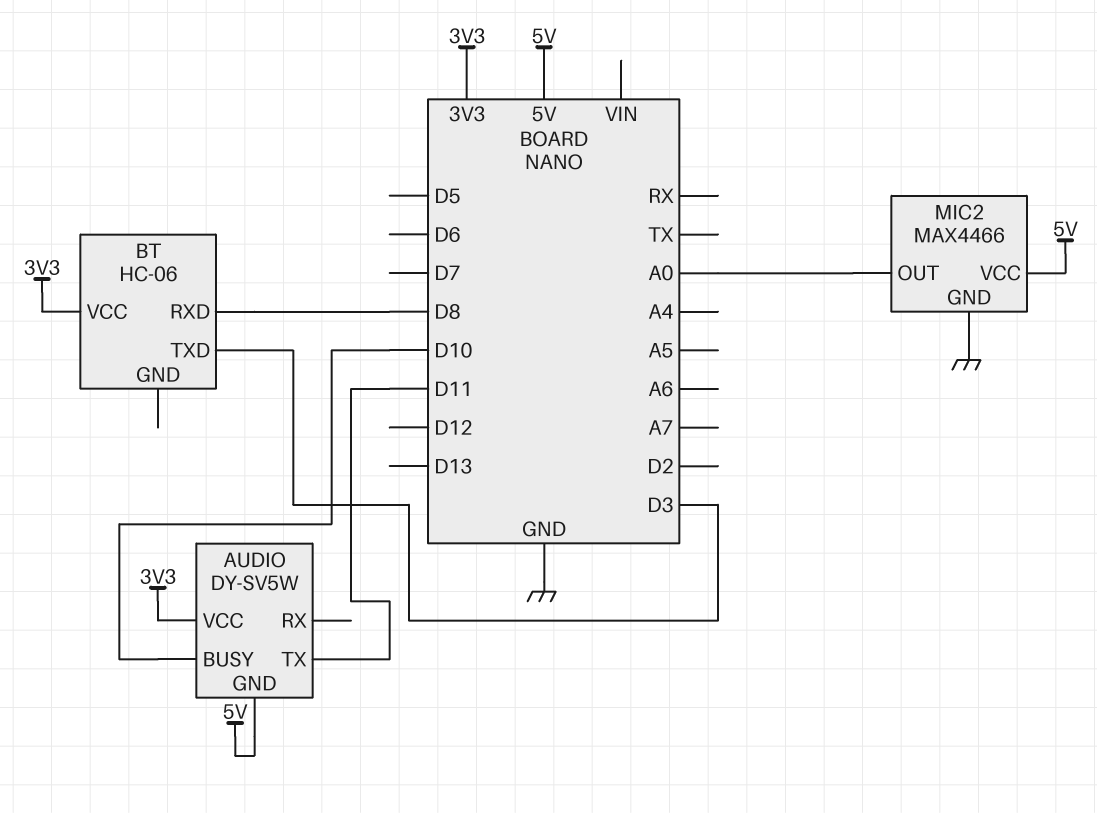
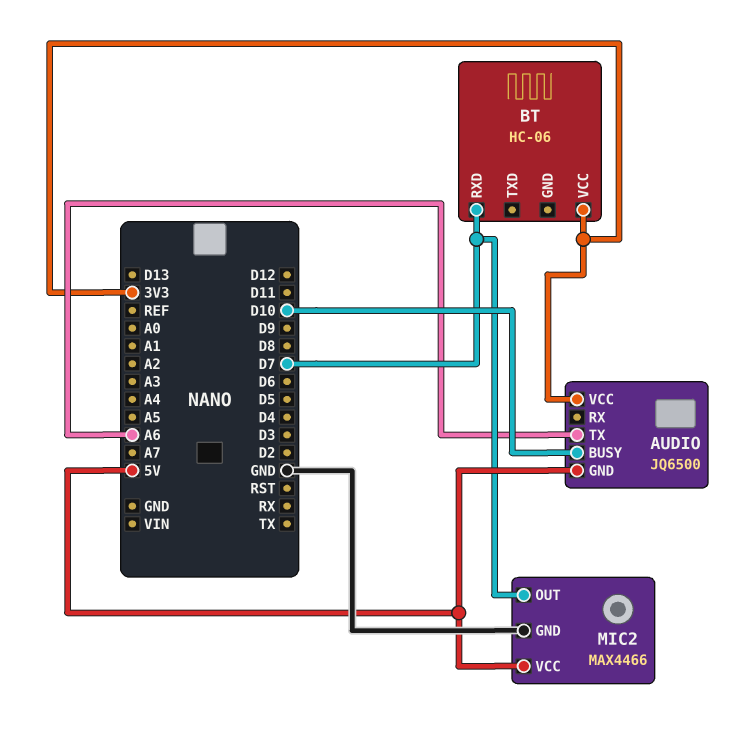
AUDIO: DY-SV5W -> JQ6500
AUDIO pin TX: D11 -> A6
BT pin RXD: D8 -> D7
BT pin TXD: D3 -> none
MIC2 pin OUT: A0 -> D7

